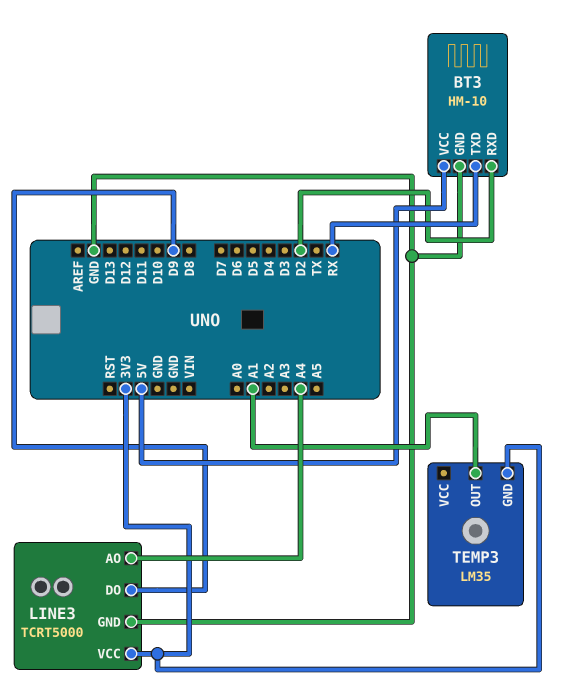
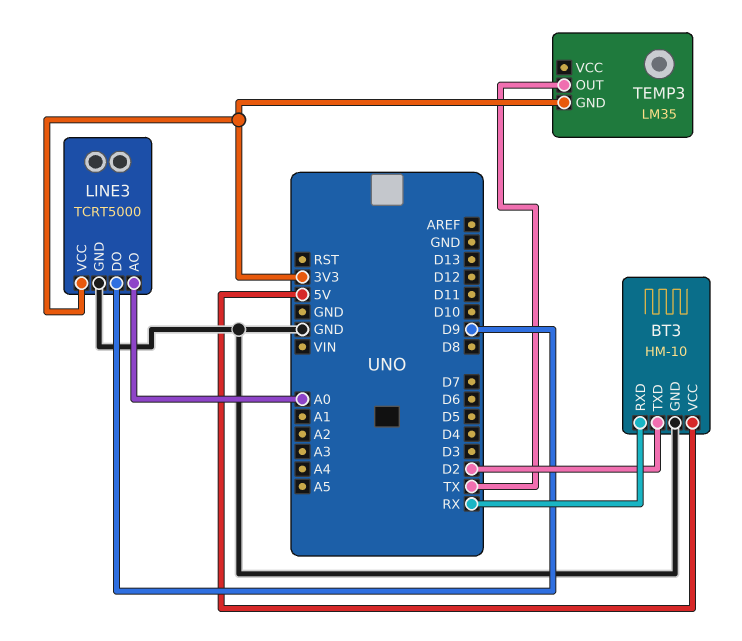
BT3 pin RXD: D2 -> RX
BT3 pin TXD: RX -> D2
LINE3 pin AO: A4 -> A0
TEMP3 pin OUT: A1 -> TX

